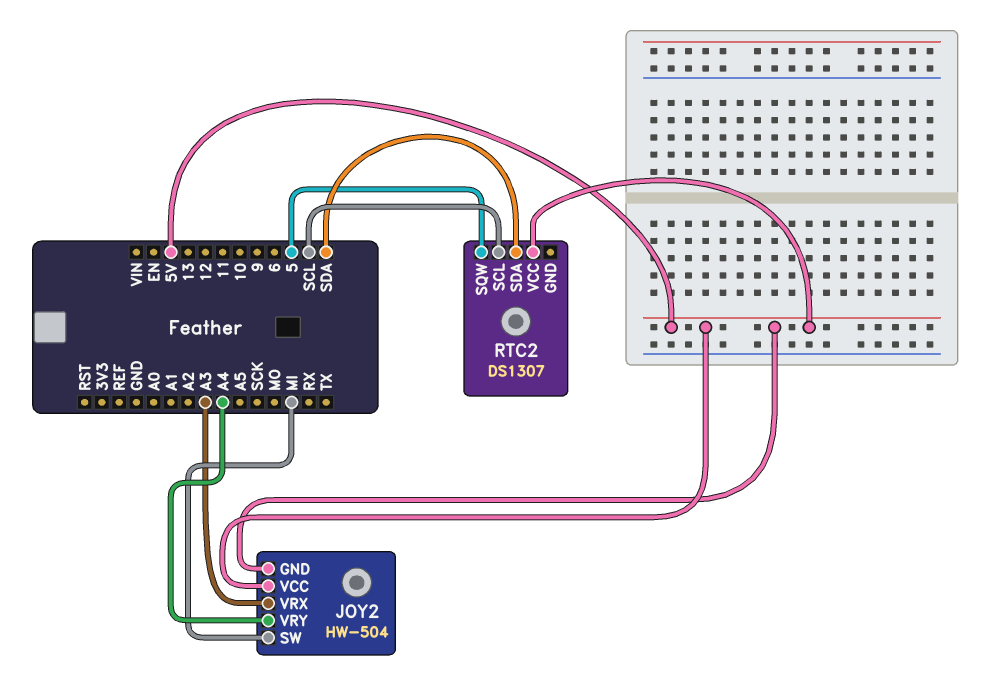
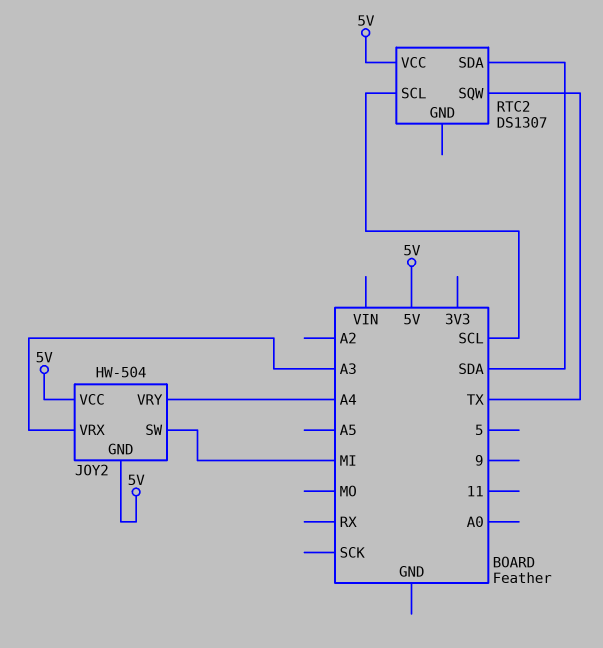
RTC2 pin SQW: 5 -> TX

